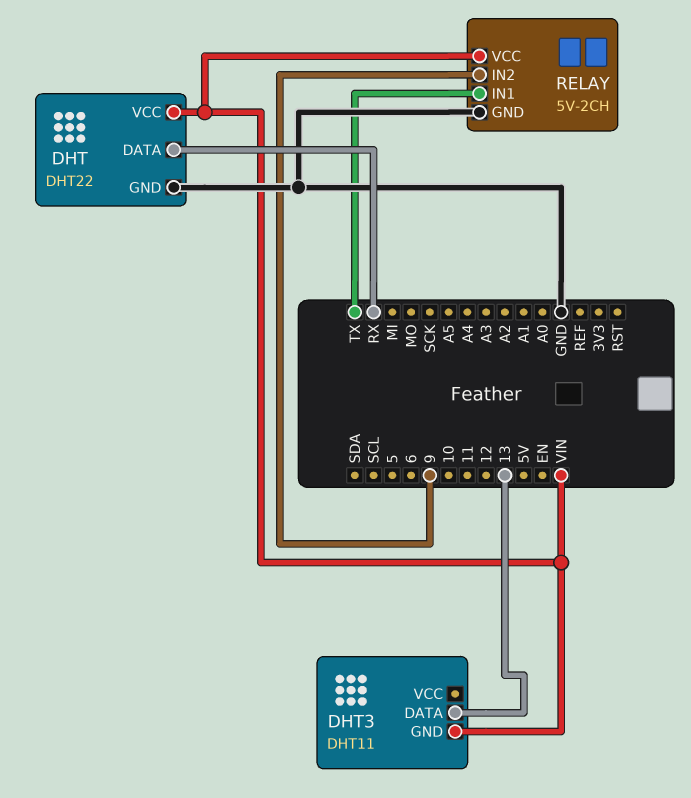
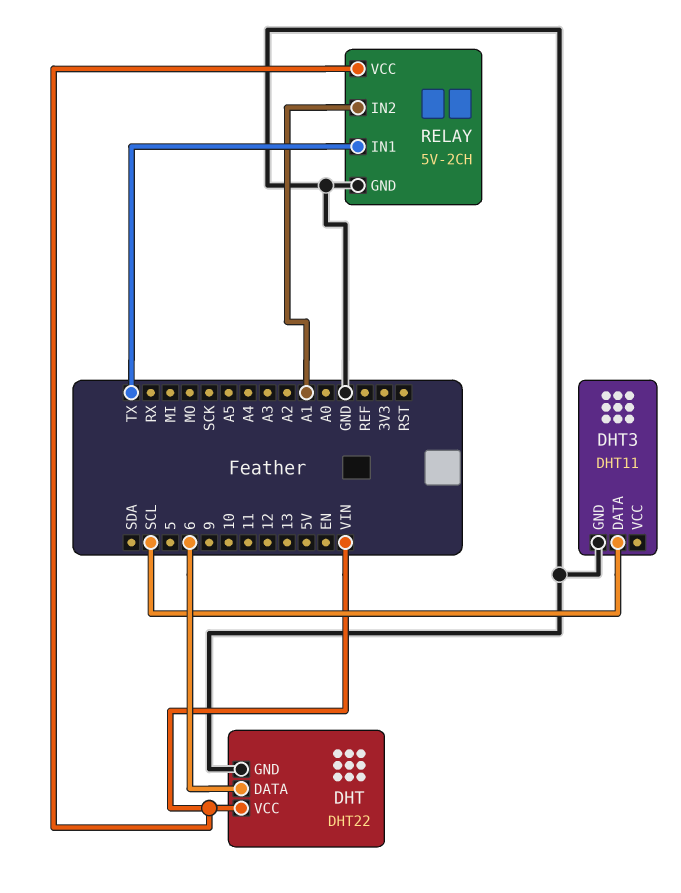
DHT pin DATA: RX -> 6
DHT3 pin DATA: 13 -> SCL
DHT3 pin GND: VIN -> GND
RELAY pin IN2: 9 -> A1

